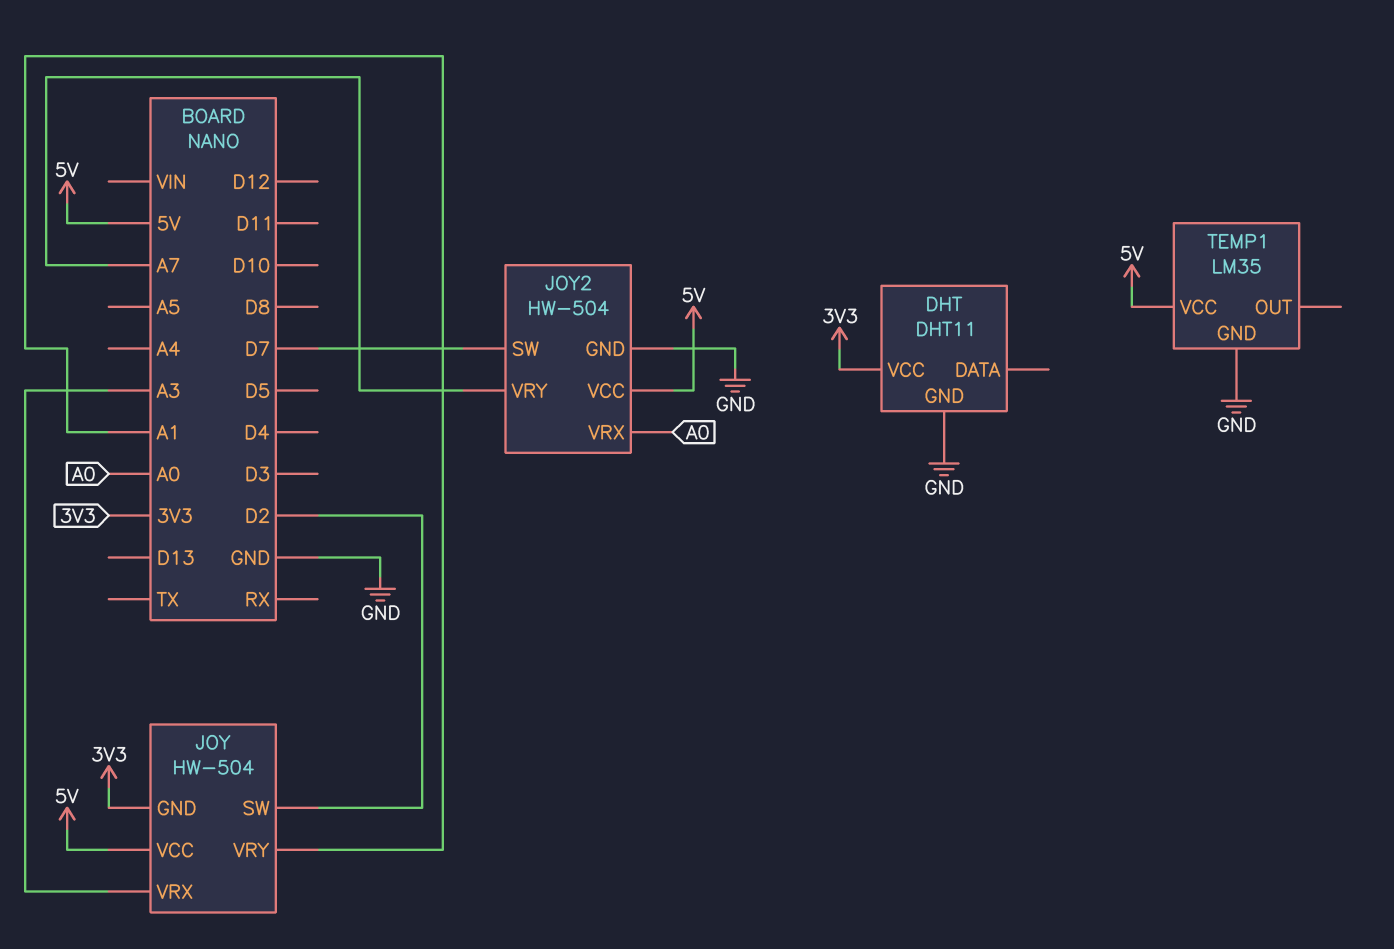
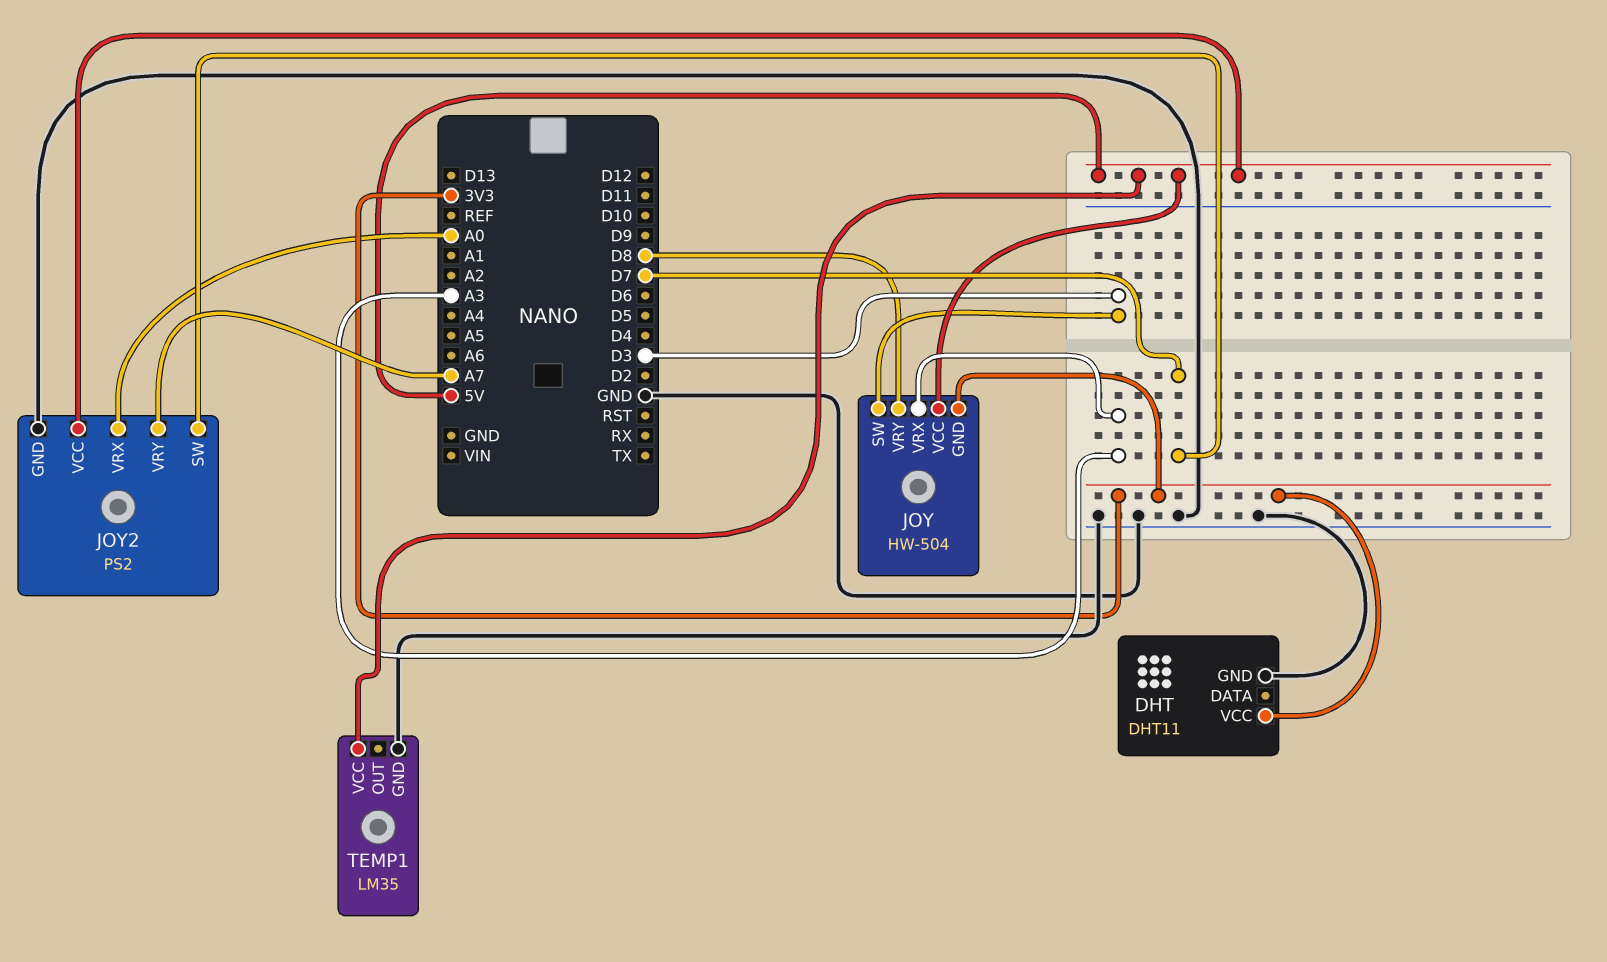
JOY pin SW: D2 -> D3
JOY pin VRY: A1 -> D8
JOY2: HW-504 -> PS2

